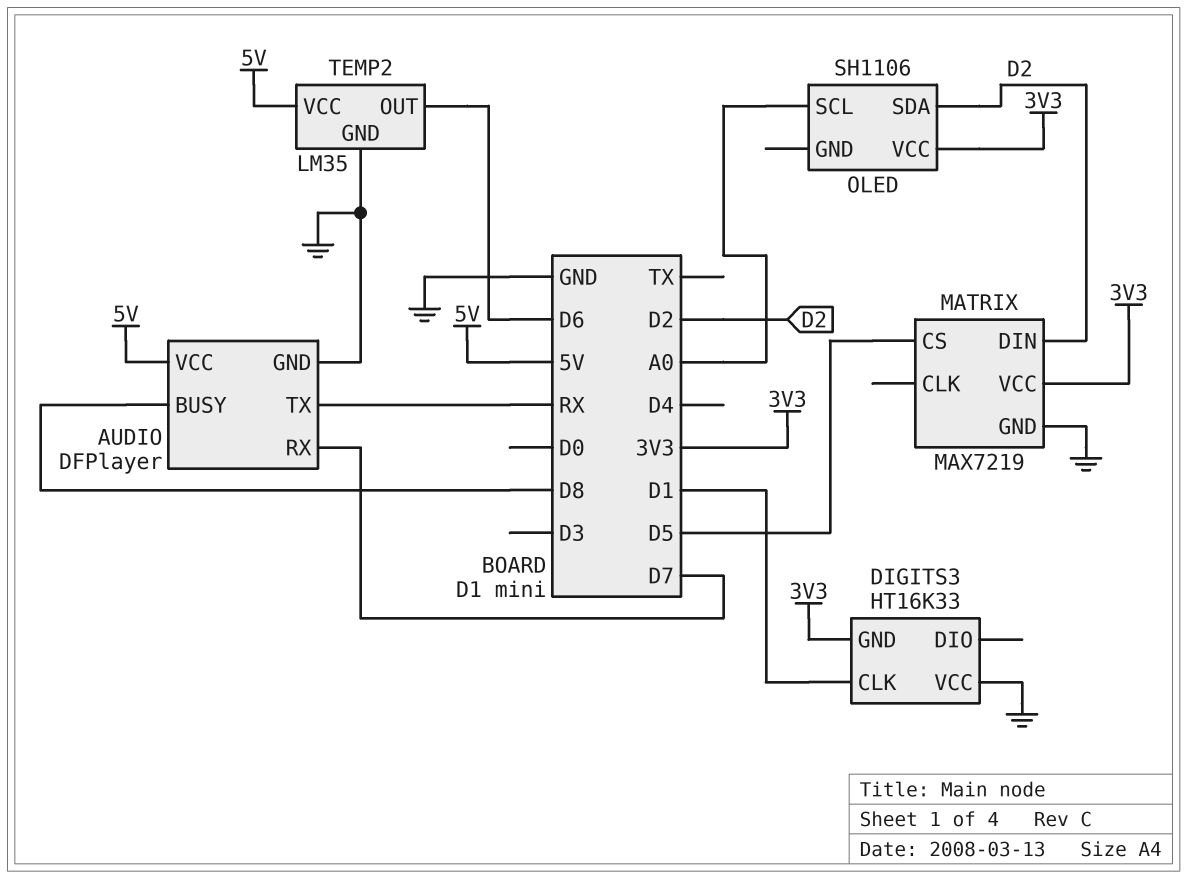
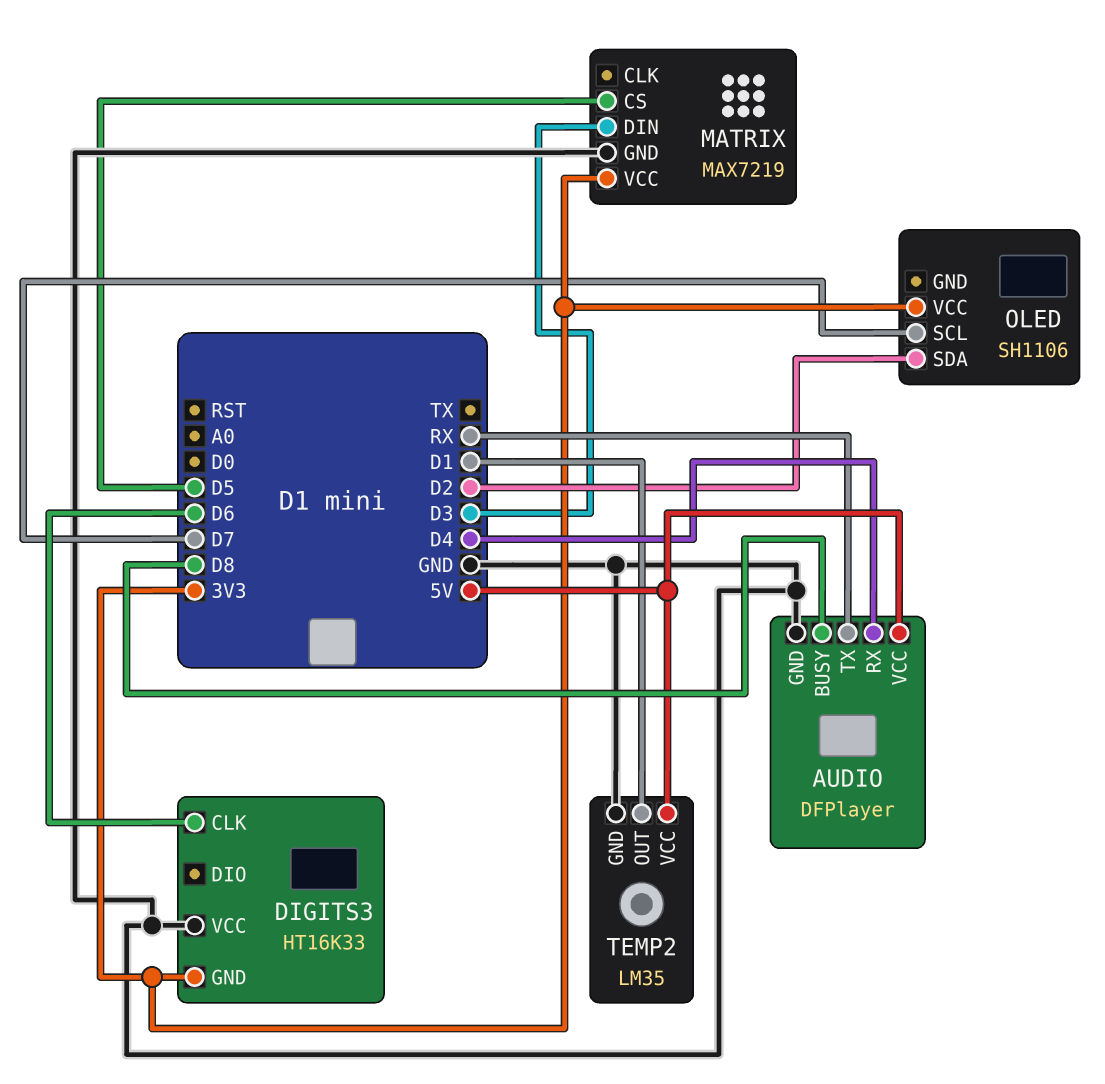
AUDIO pin RX: D7 -> D4
DIGITS3 pin CLK: D1 -> D6
MATRIX pin DIN: D2 -> D3
OLED pin SCL: A0 -> D7
TEMP2 pin OUT: D6 -> D1

